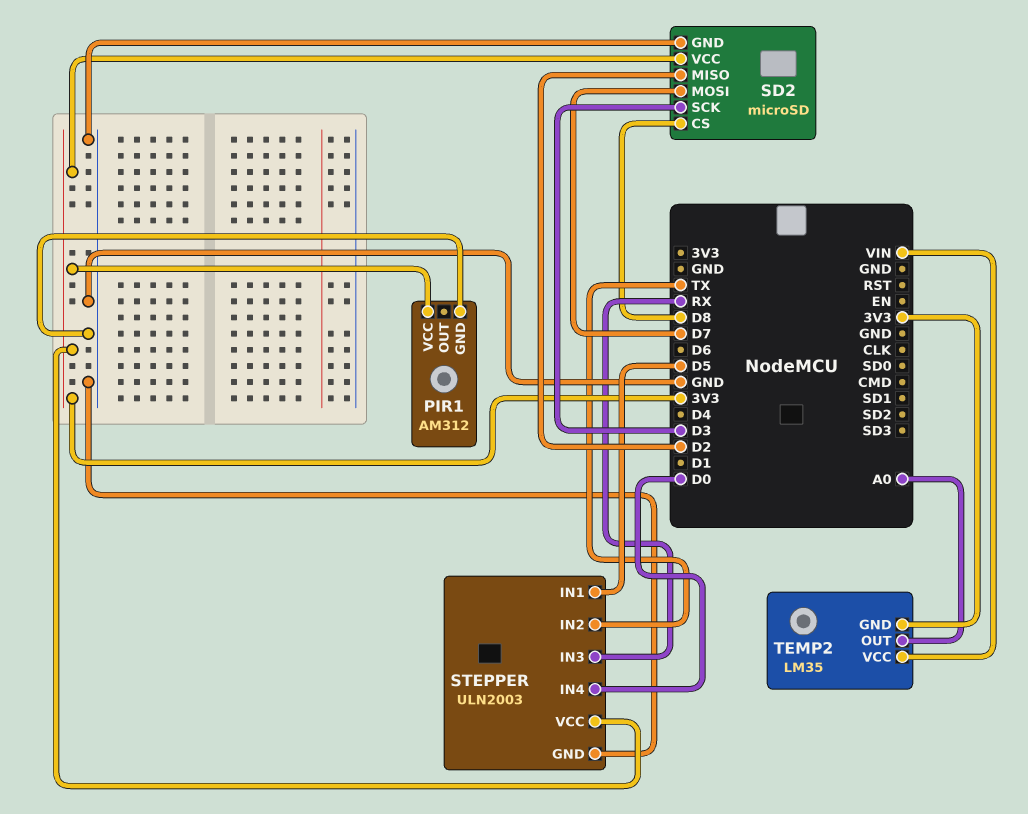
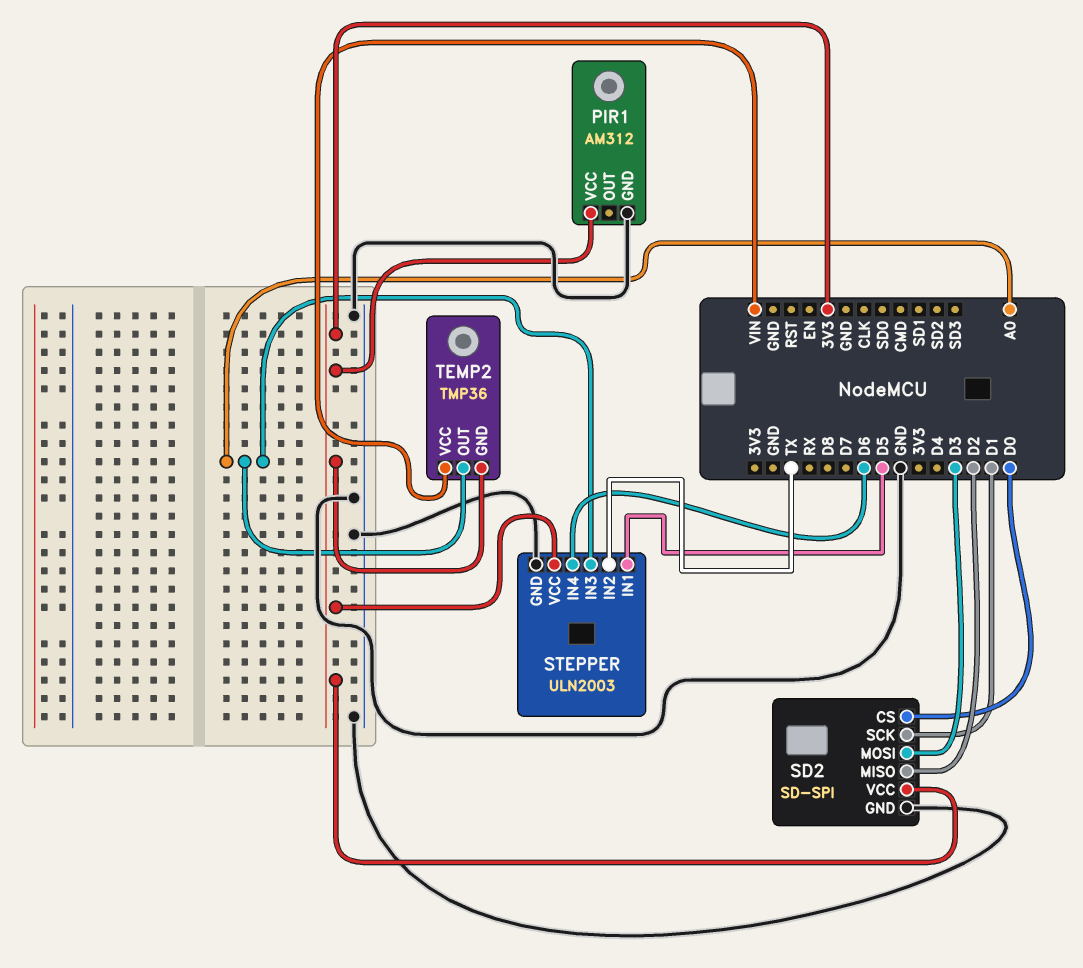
SD2: microSD -> SD-SPI
SD2 pin CS: D8 -> D0
SD2 pin MOSI: D7 -> D3
SD2 pin SCK: D3 -> D1
STEPPER pin IN3: RX -> A0
STEPPER pin IN4: D0 -> D6
TEMP2: LM35 -> TMP36

